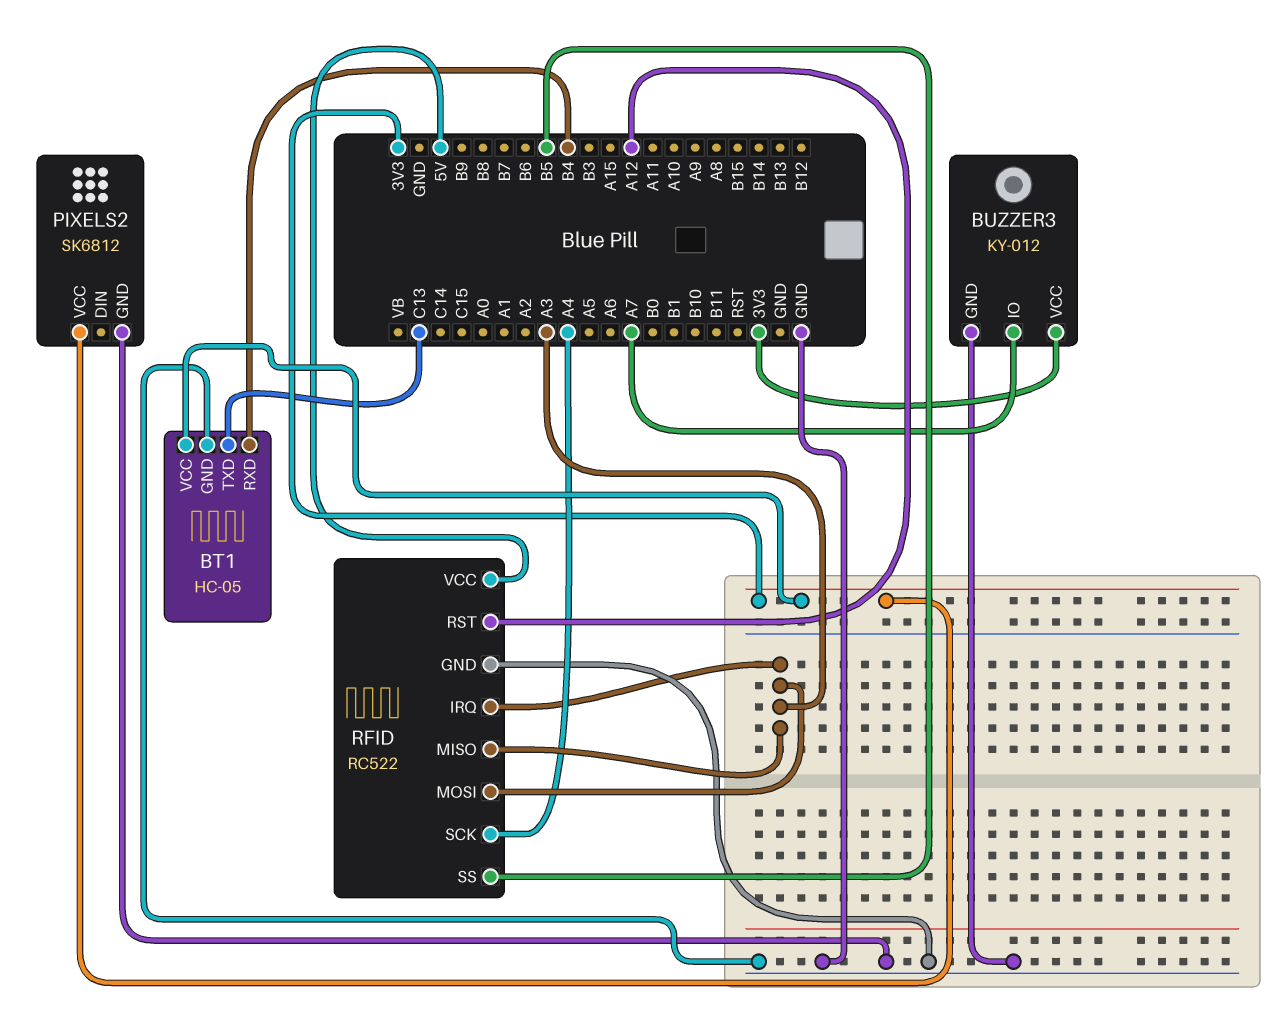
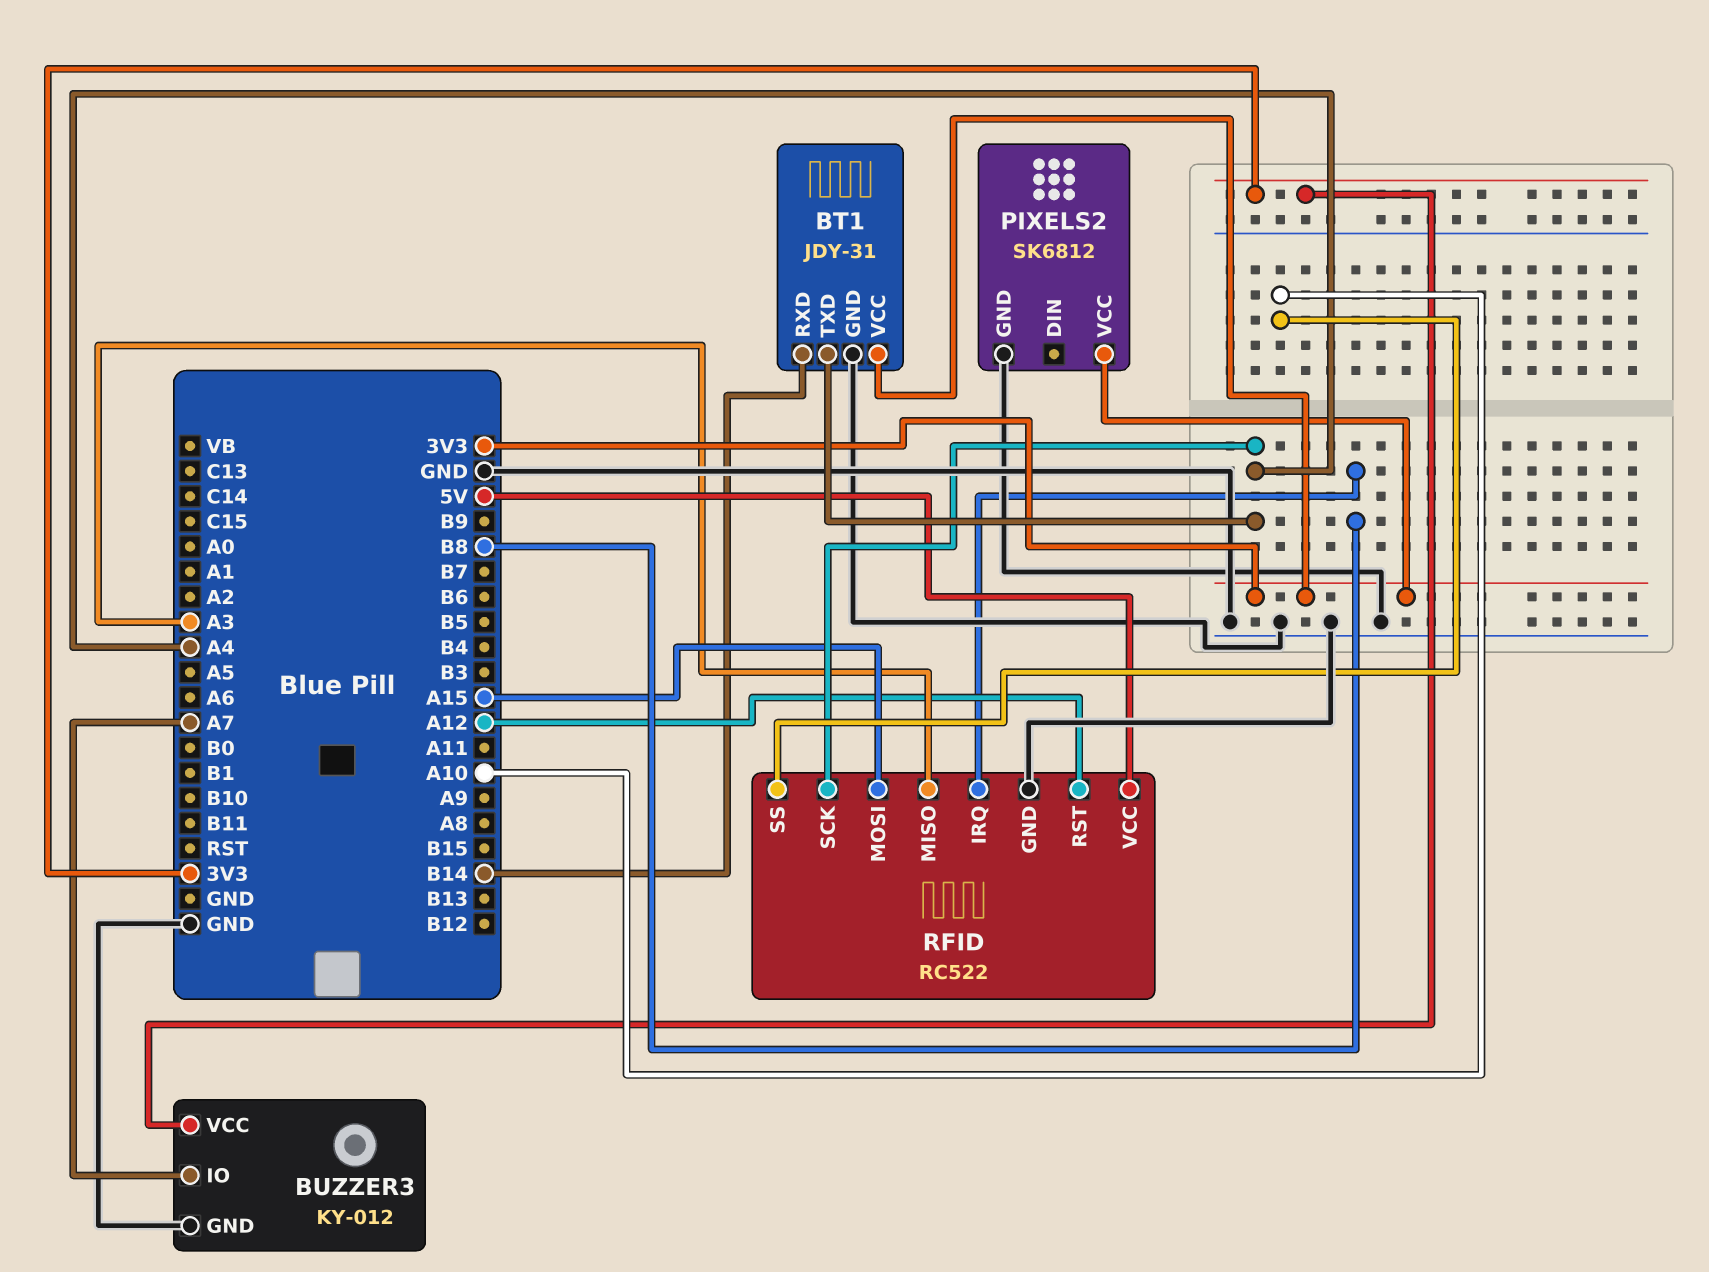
BT1: HC-05 -> JDY-31
BT1 pin RXD: B4 -> B14
BT1 pin TXD: C13 -> A4
RFID pin IRQ: A3 -> B8
RFID pin MOSI: A3 -> A15
RFID pin SS: B5 -> A10

